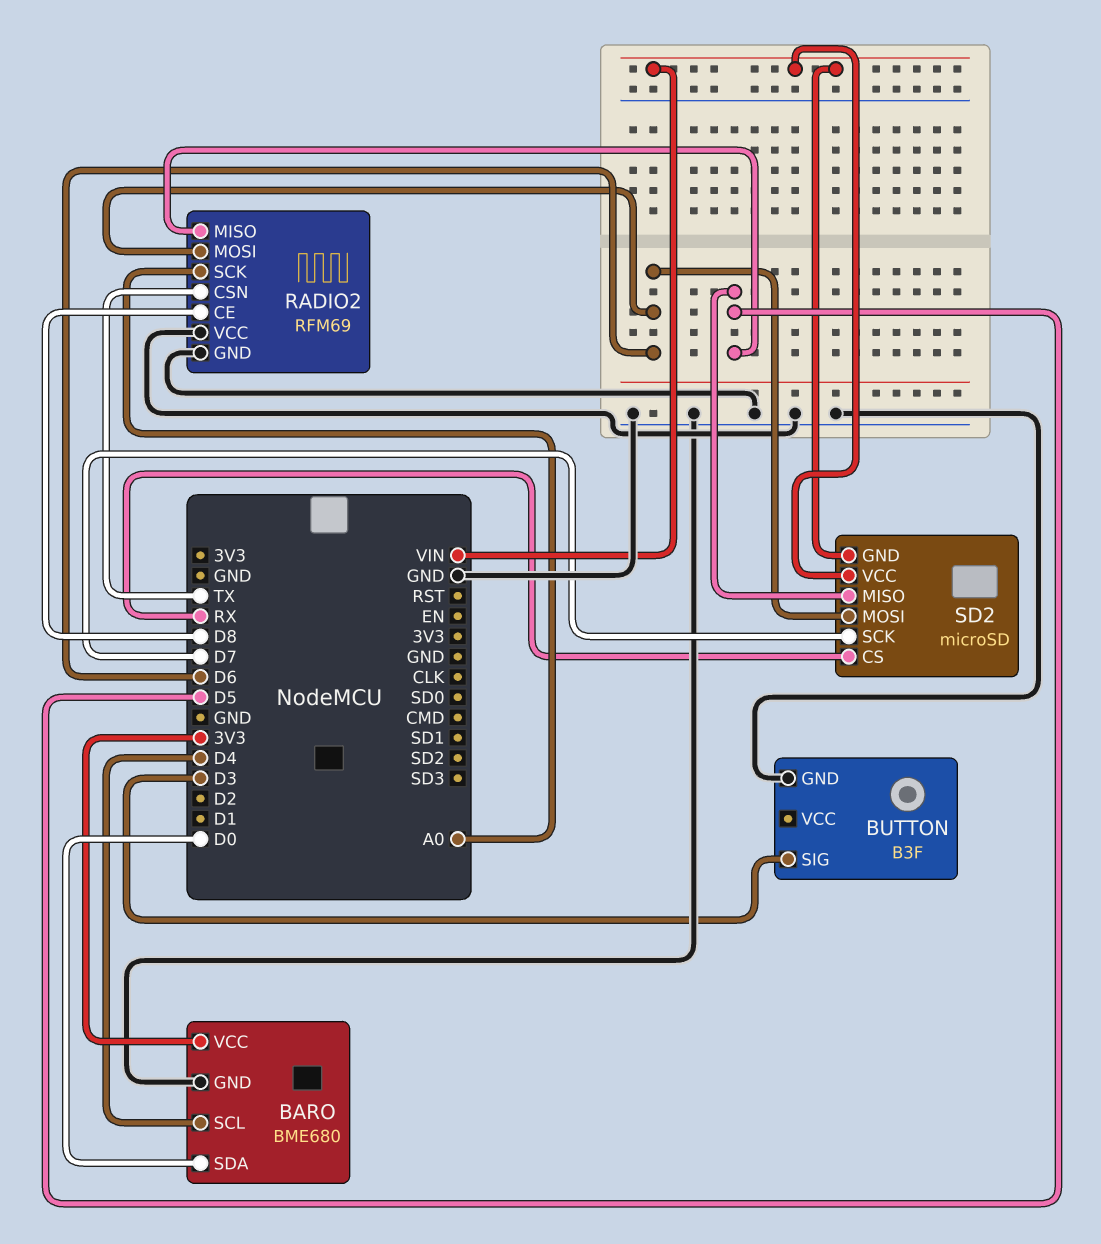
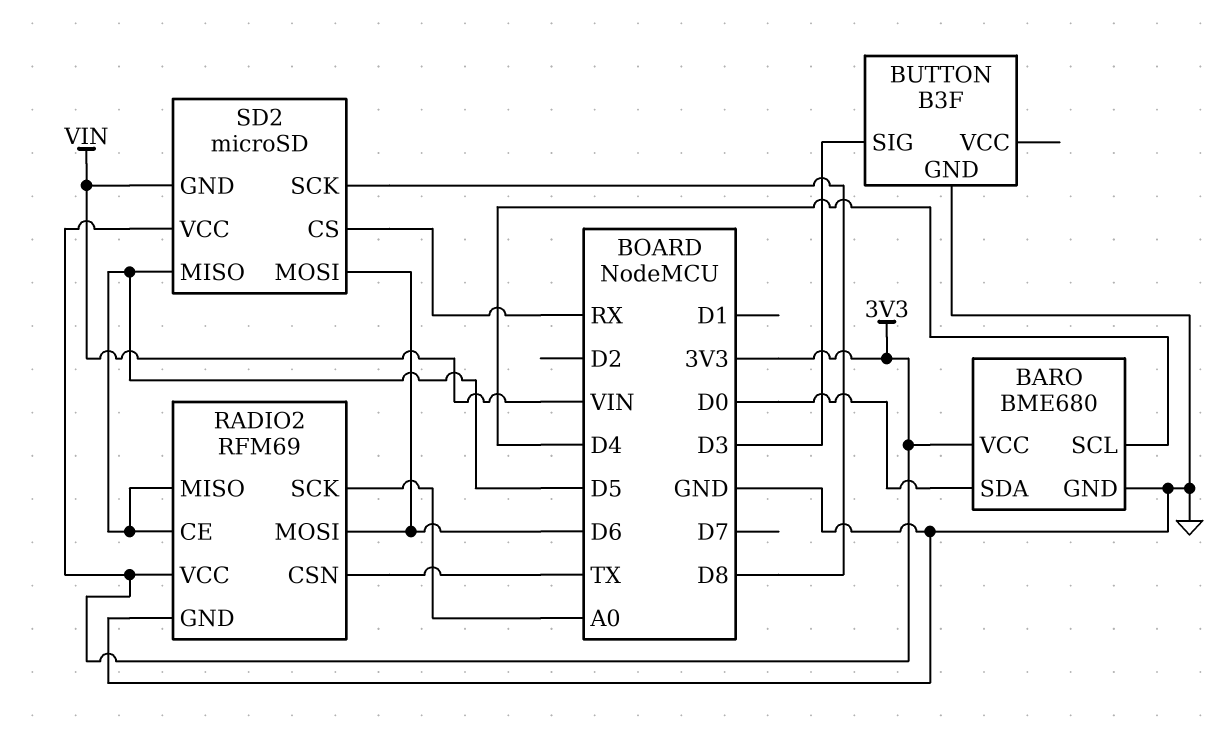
RADIO2 pin CE: D8 -> D5
RADIO2 pin VCC: GND -> 3V3
SD2 pin SCK: D7 -> D8
SD2 pin VCC: VIN -> 3V3

